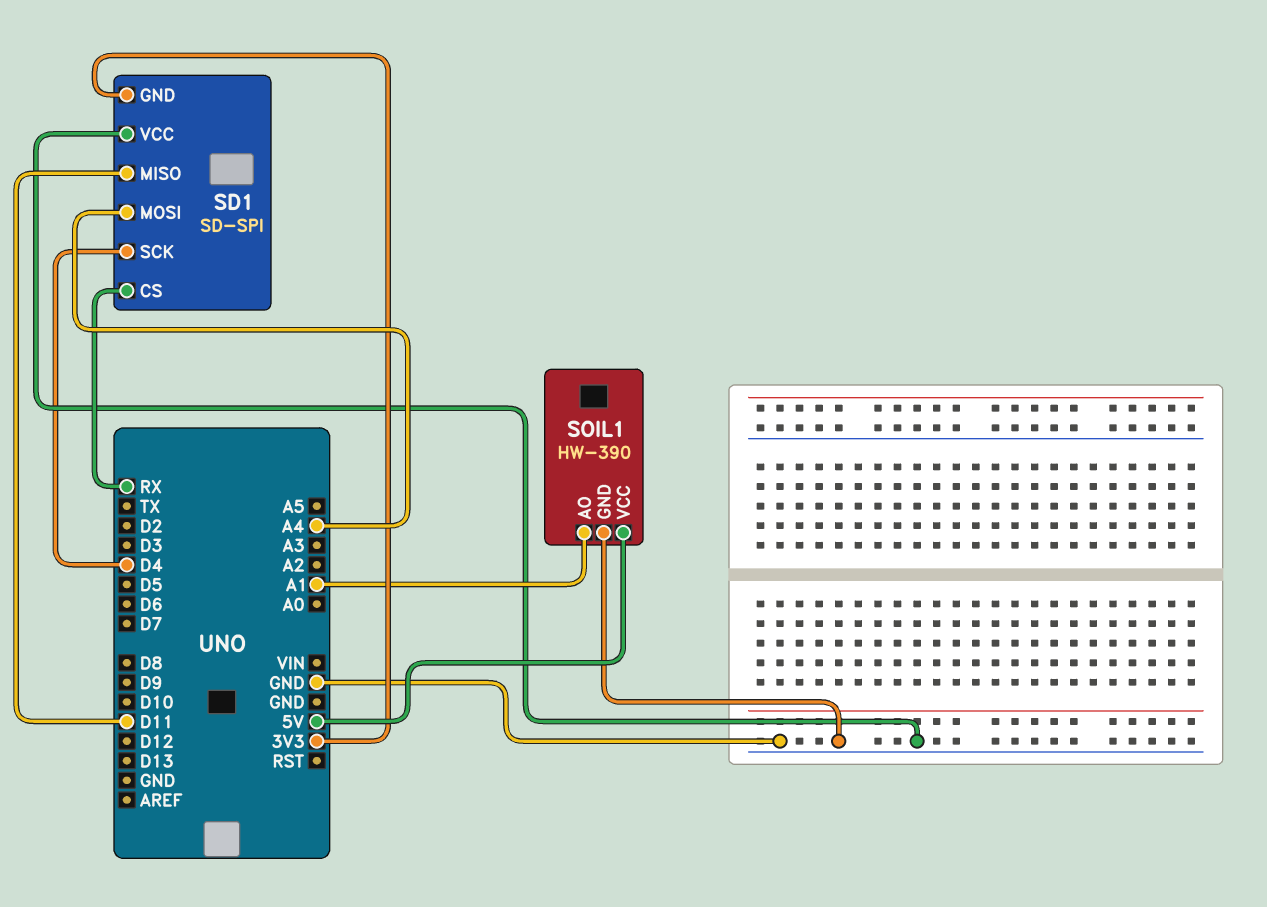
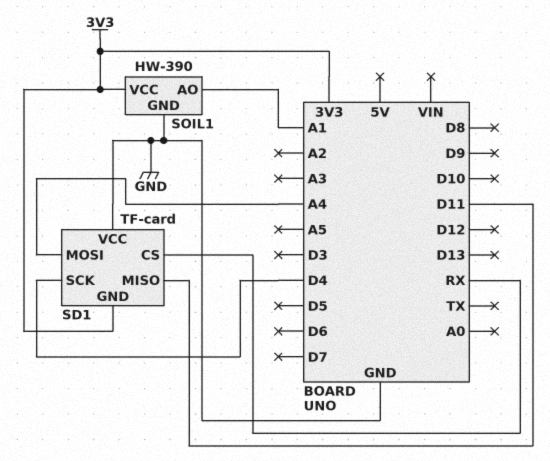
SD1: SD-SPI -> TF-card
SOIL1 pin VCC: 5V -> 3V3

